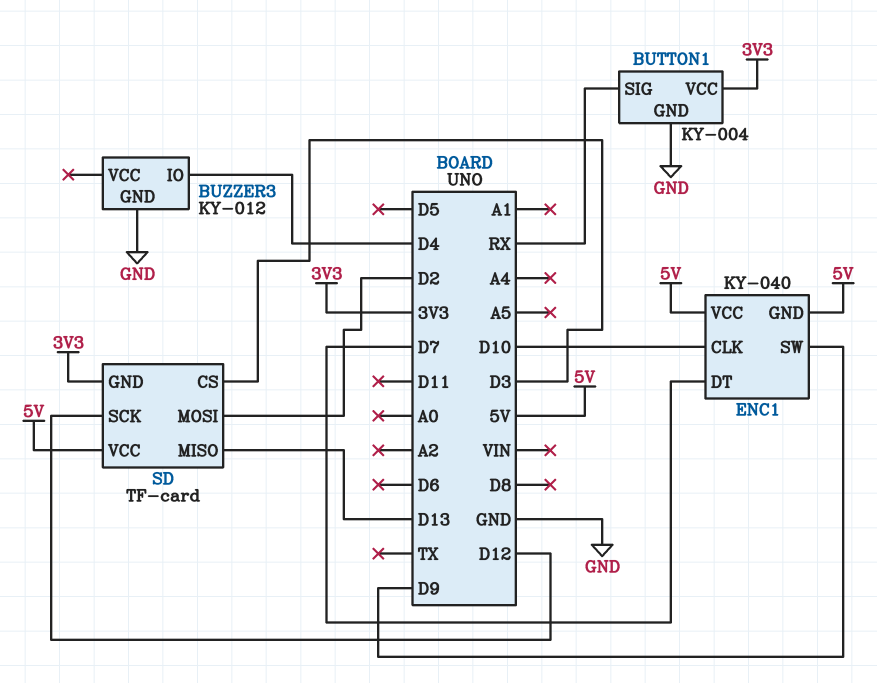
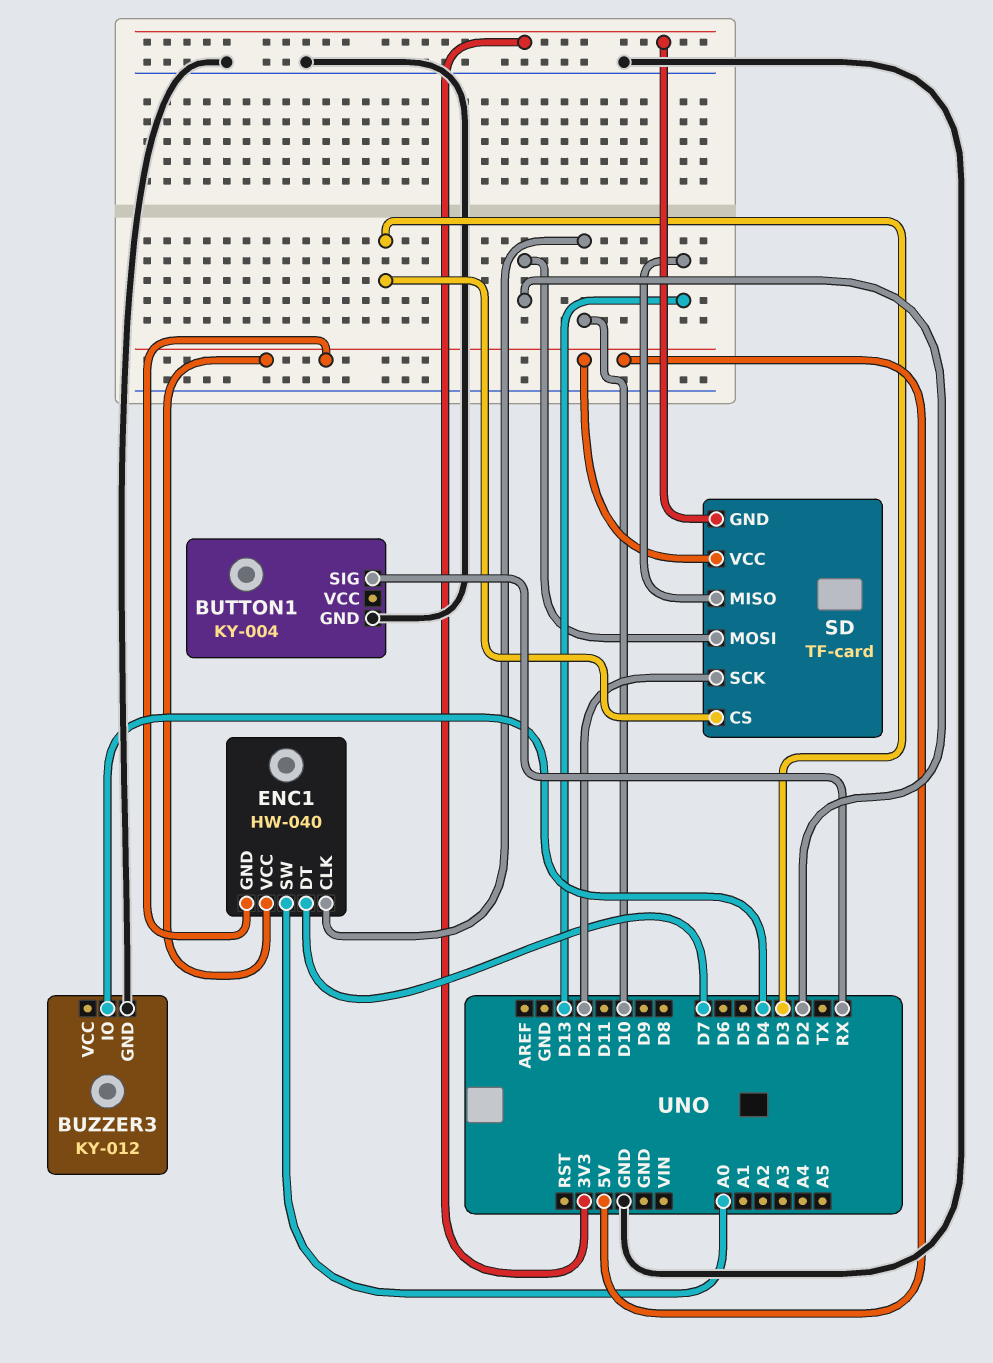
BUTTON1 pin VCC: 3V3 -> none
ENC1: KY-040 -> HW-040
ENC1 pin SW: D9 -> A0

